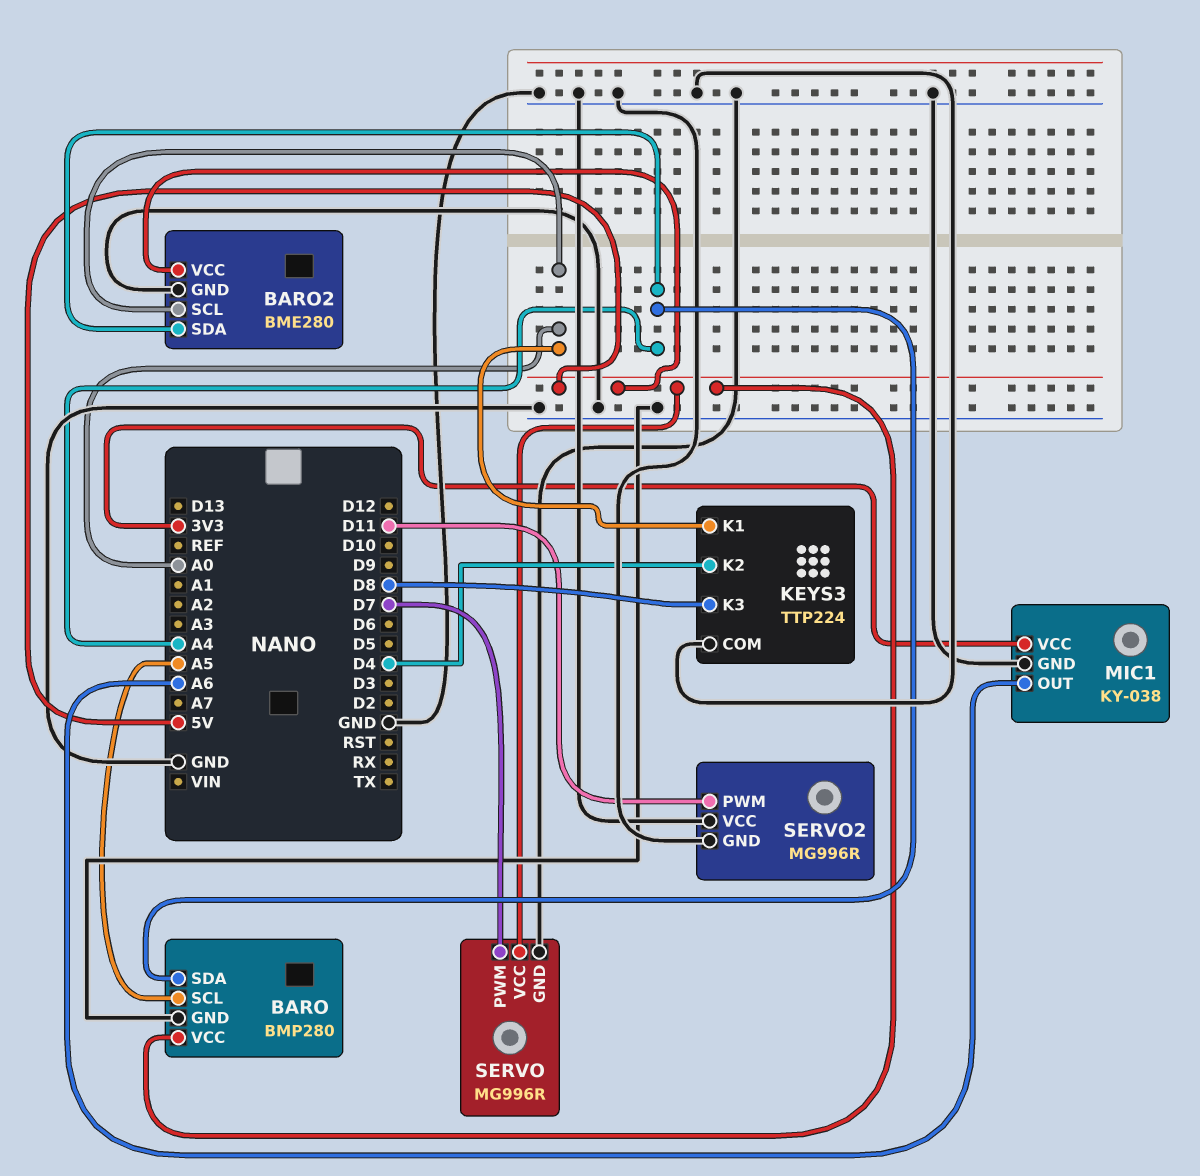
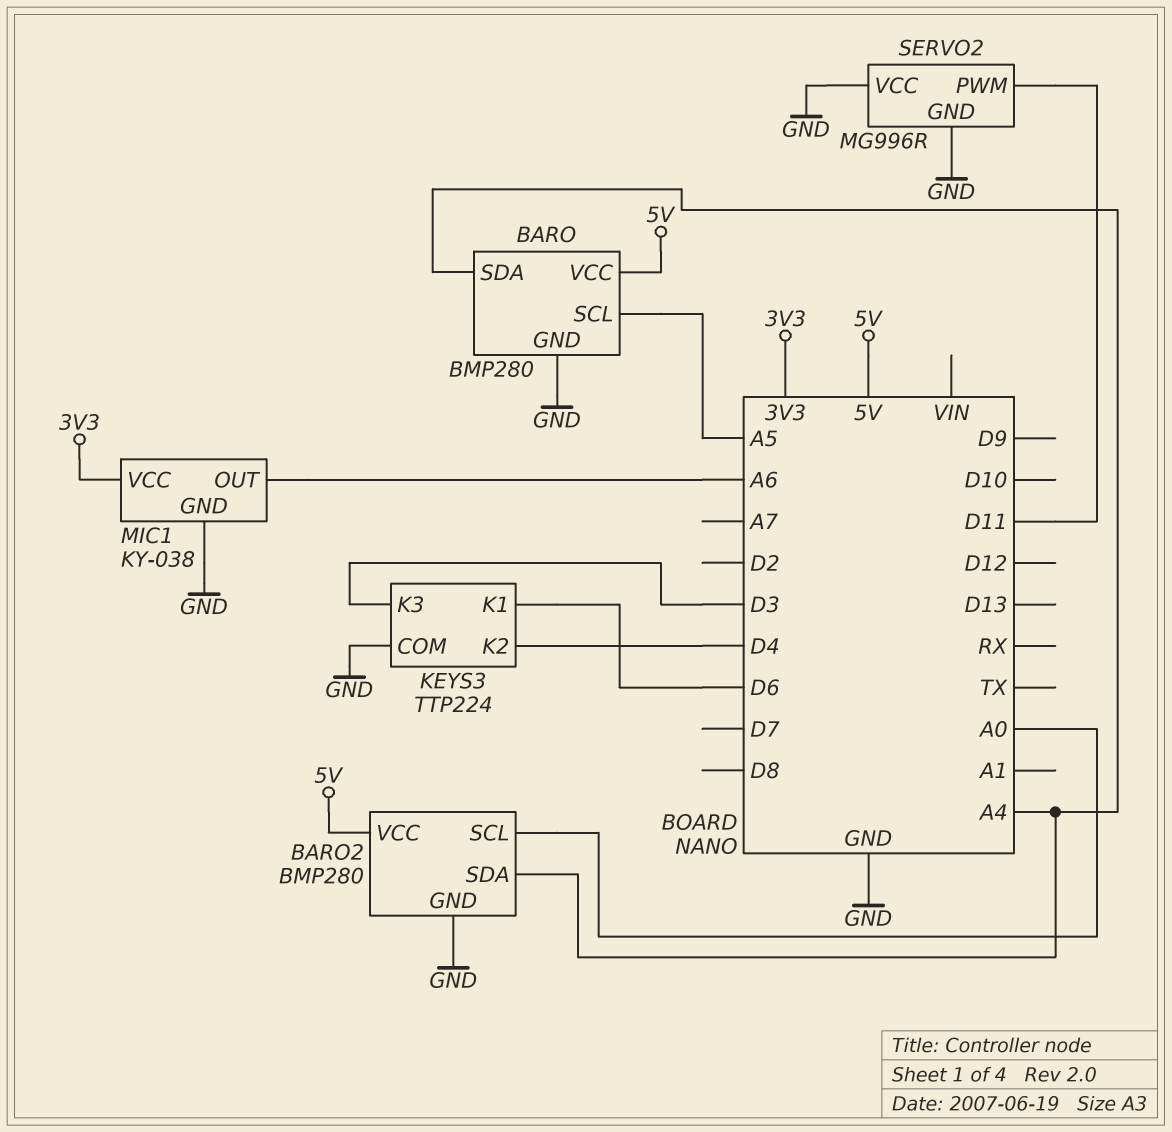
BARO2: BME280 -> BMP280
KEYS3 pin K1: A0 -> D6
KEYS3 pin K3: D8 -> D3
SERVO: MG996R -> none
SERVO pin GND: GND -> none
SERVO pin PWM: D7 -> none
SERVO pin VCC: 5V -> none

